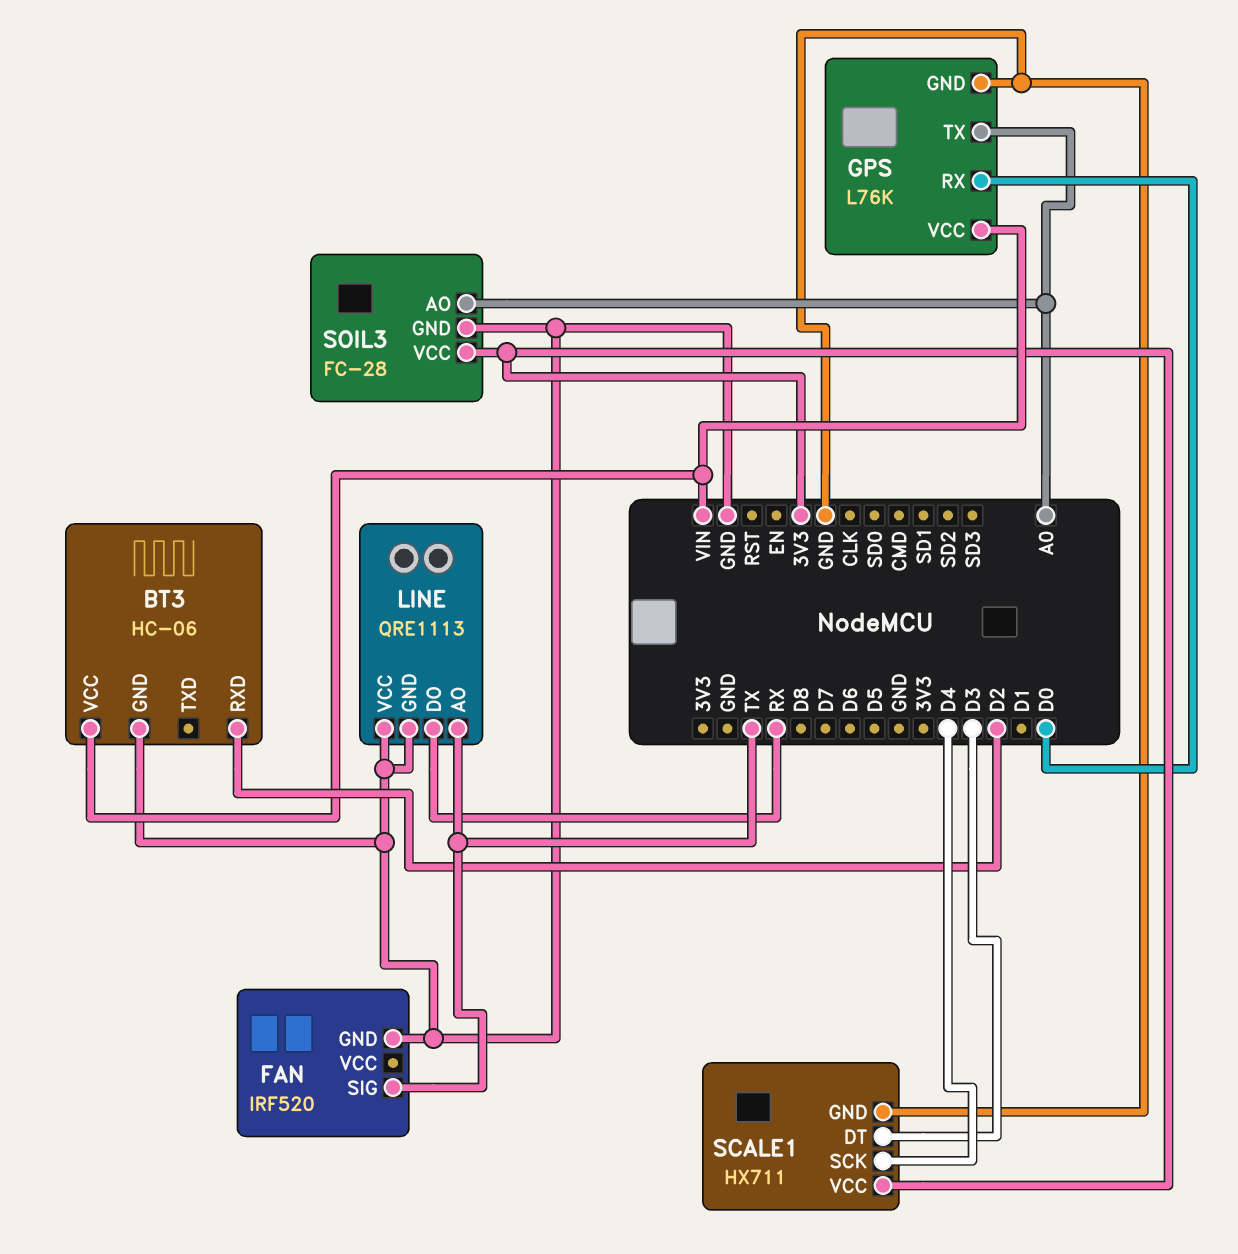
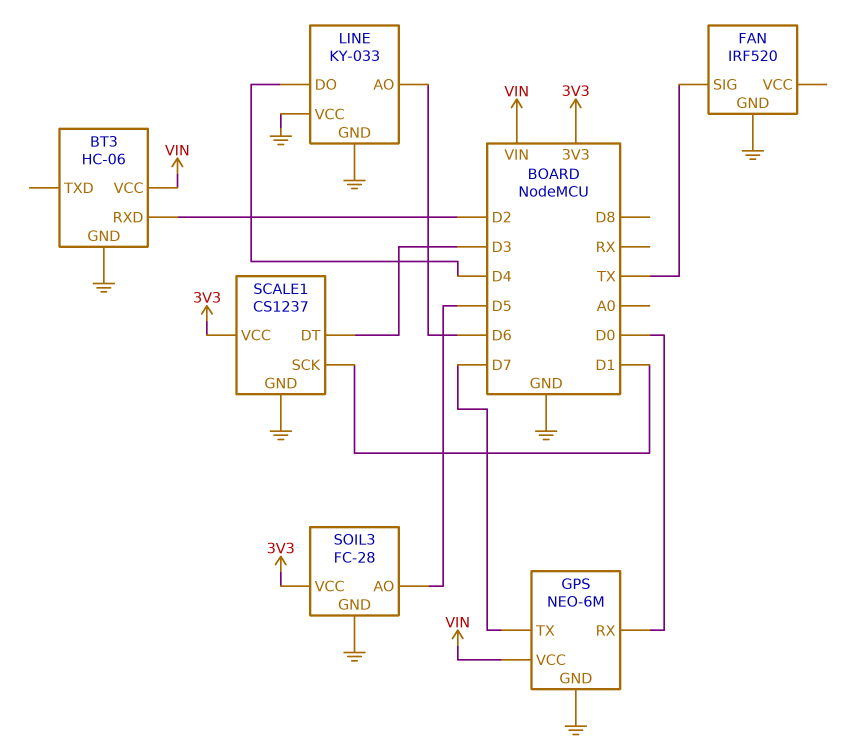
GPS: L76K -> NEO-6M
GPS pin TX: A0 -> D7
LINE: QRE1113 -> KY-033
LINE pin AO: TX -> D6
LINE pin DO: RX -> D4
SCALE1: HX711 -> CS1237
SCALE1 pin SCK: D4 -> D1
SOIL3 pin AO: A0 -> D5

